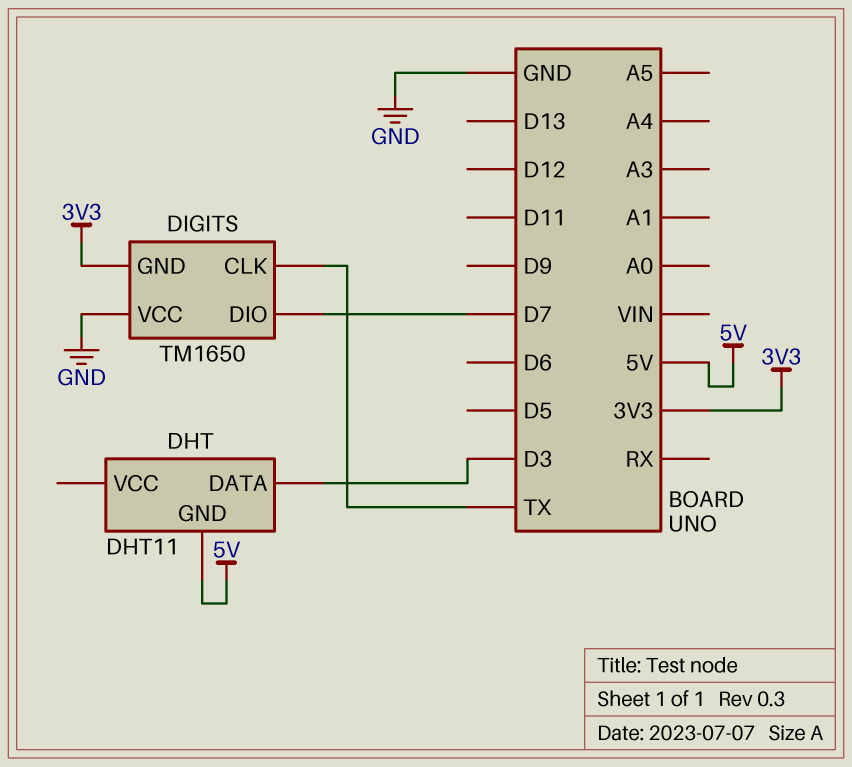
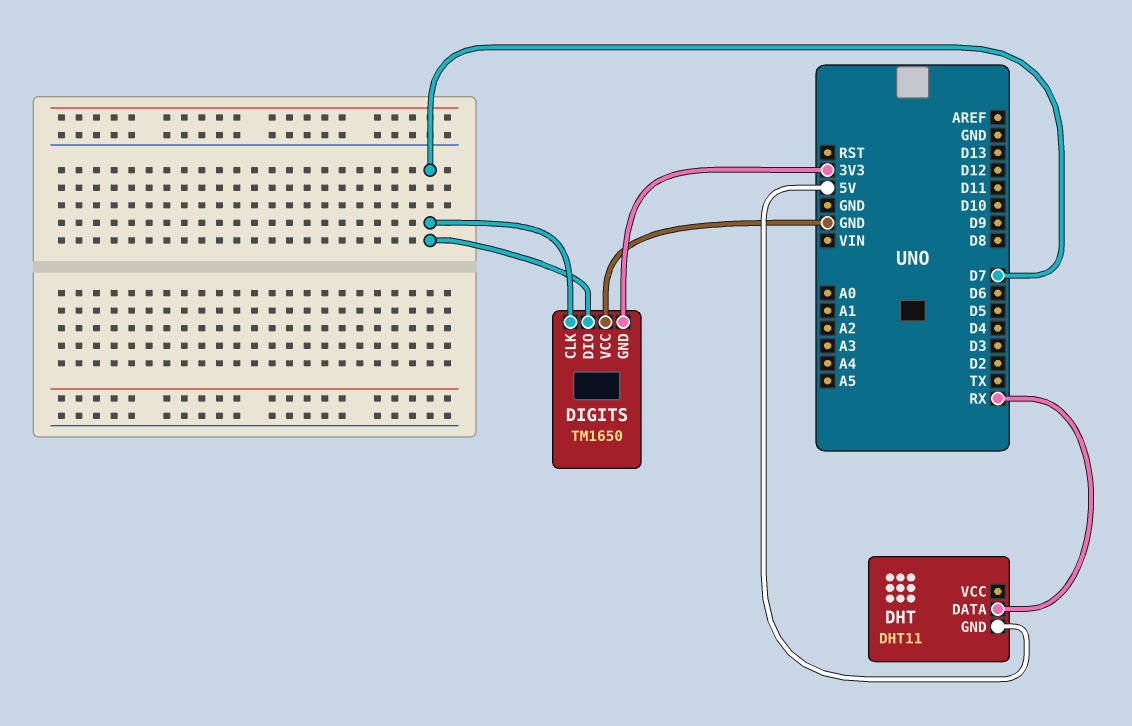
DHT pin DATA: D3 -> RX
DIGITS pin CLK: TX -> D7

